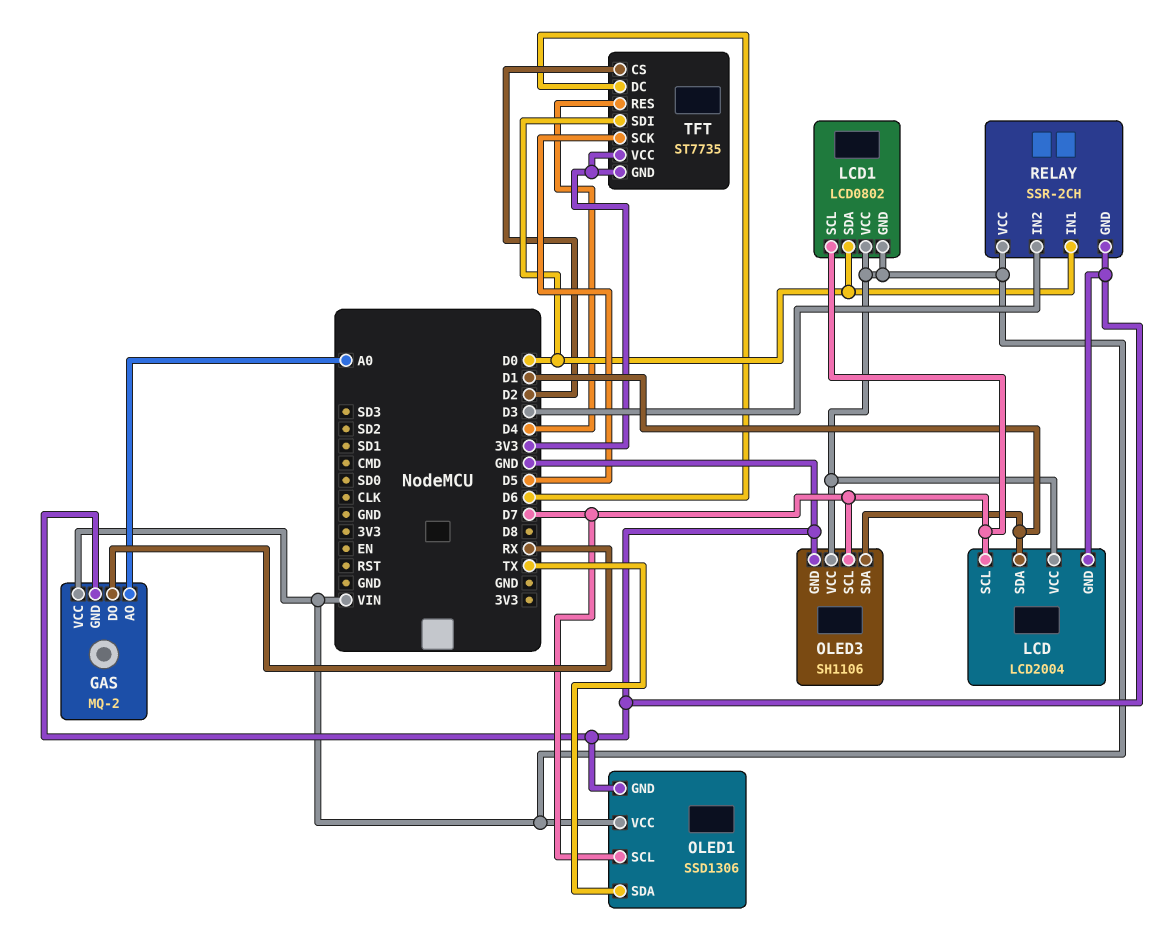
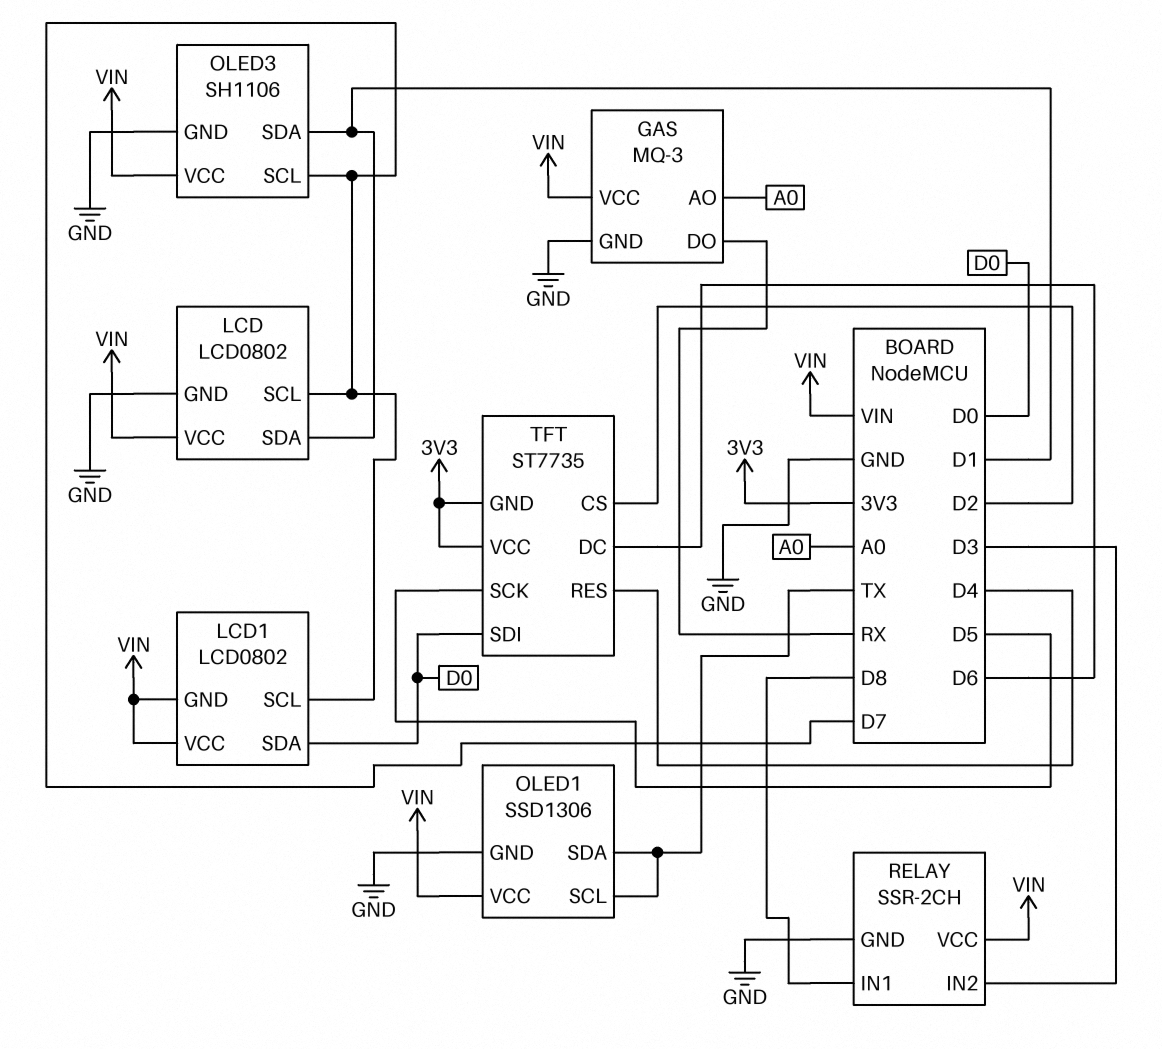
GAS: MQ-2 -> MQ-3
LCD: LCD2004 -> LCD0802
OLED1 pin SCL: D7 -> TX
RELAY pin IN1: D0 -> D8

